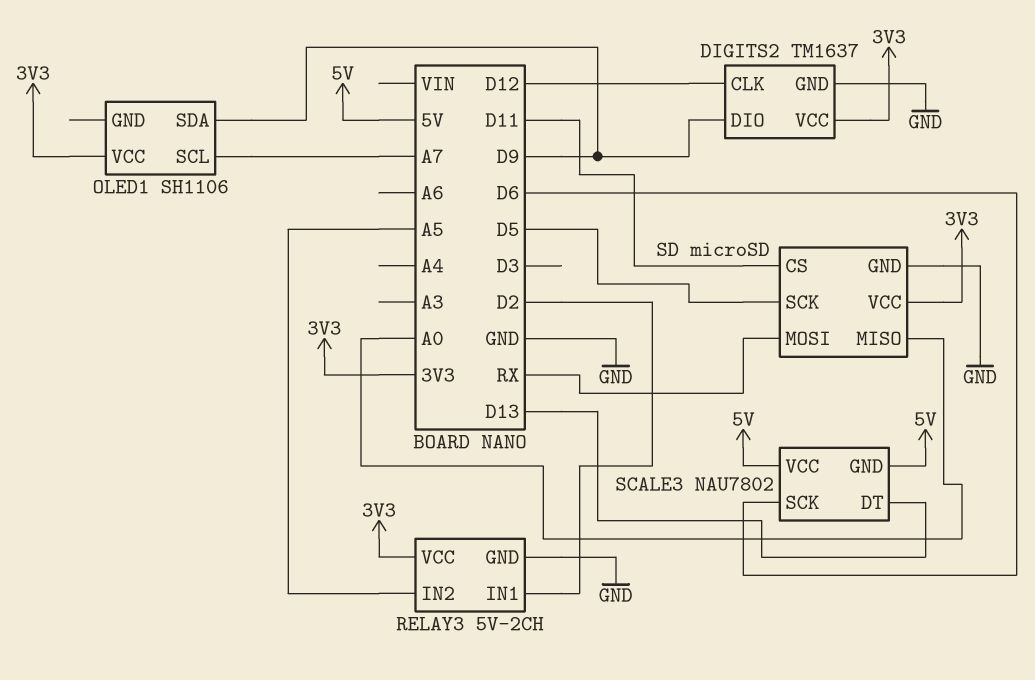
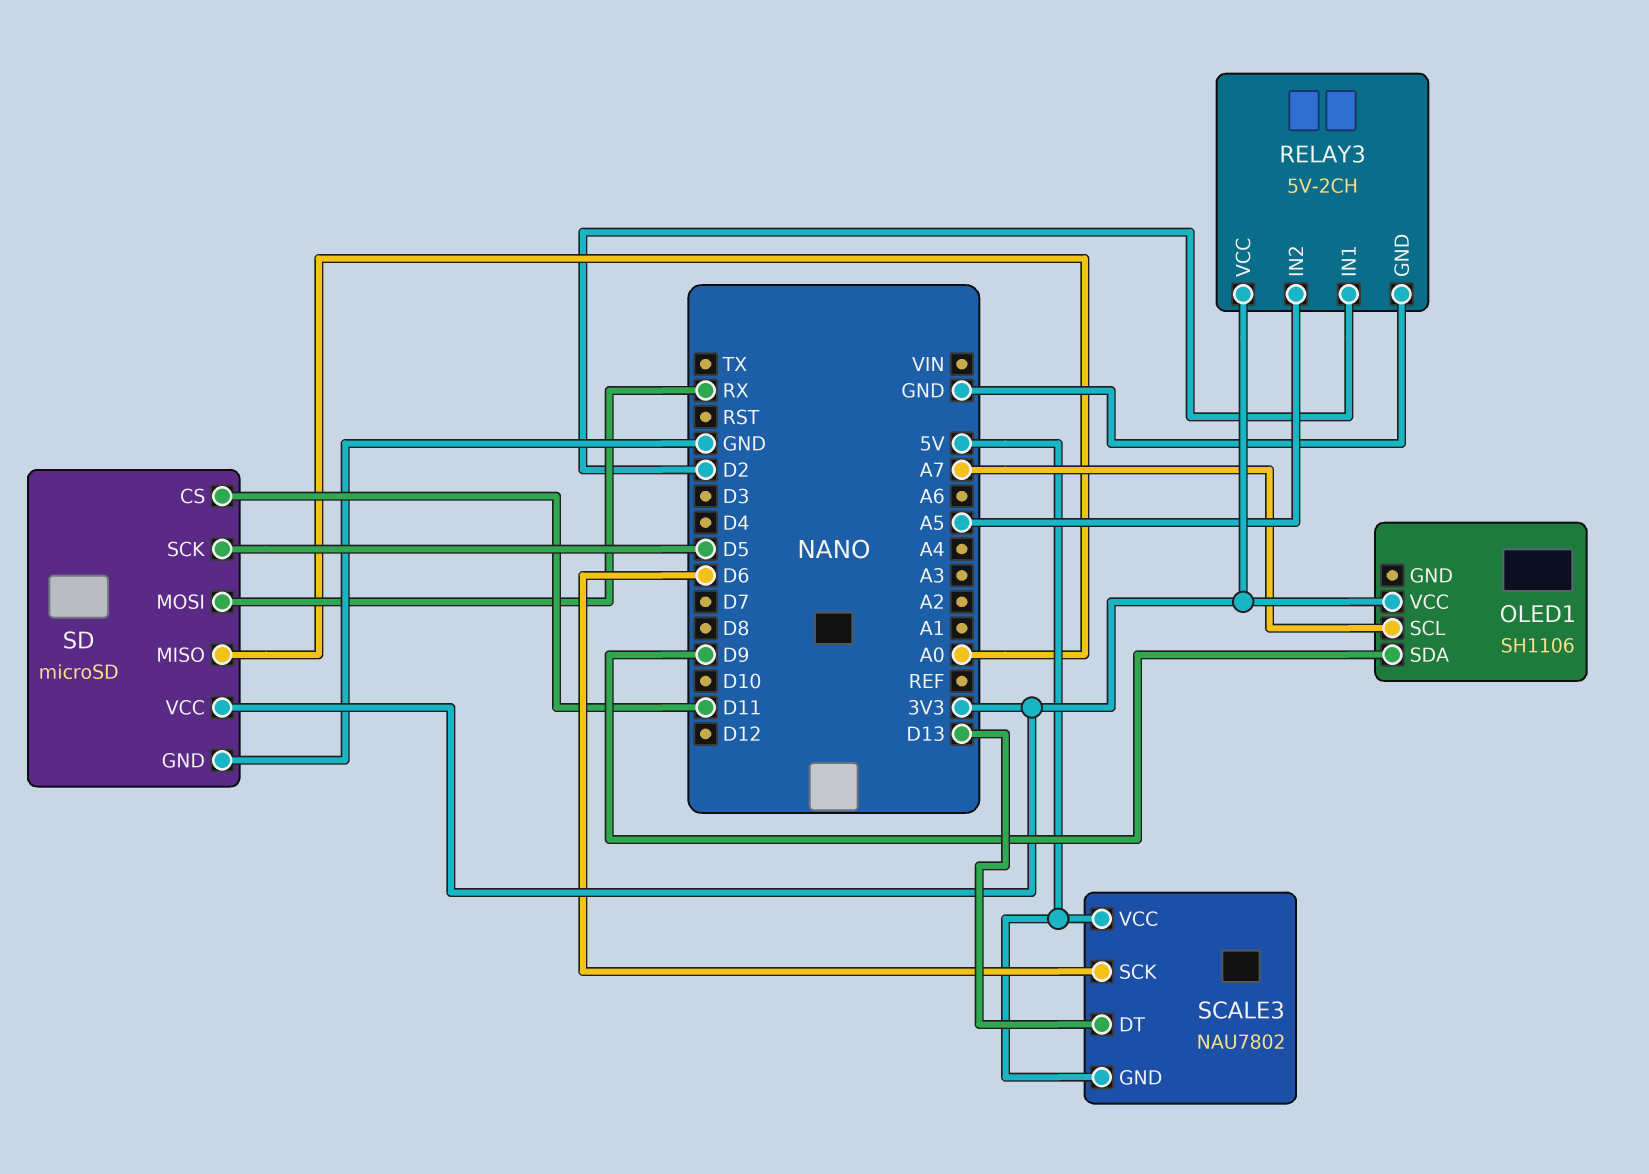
DIGITS2: TM1637 -> none
DIGITS2 pin CLK: D12 -> none
DIGITS2 pin DIO: D9 -> none
DIGITS2 pin GND: GND -> none
DIGITS2 pin VCC: 3V3 -> none

